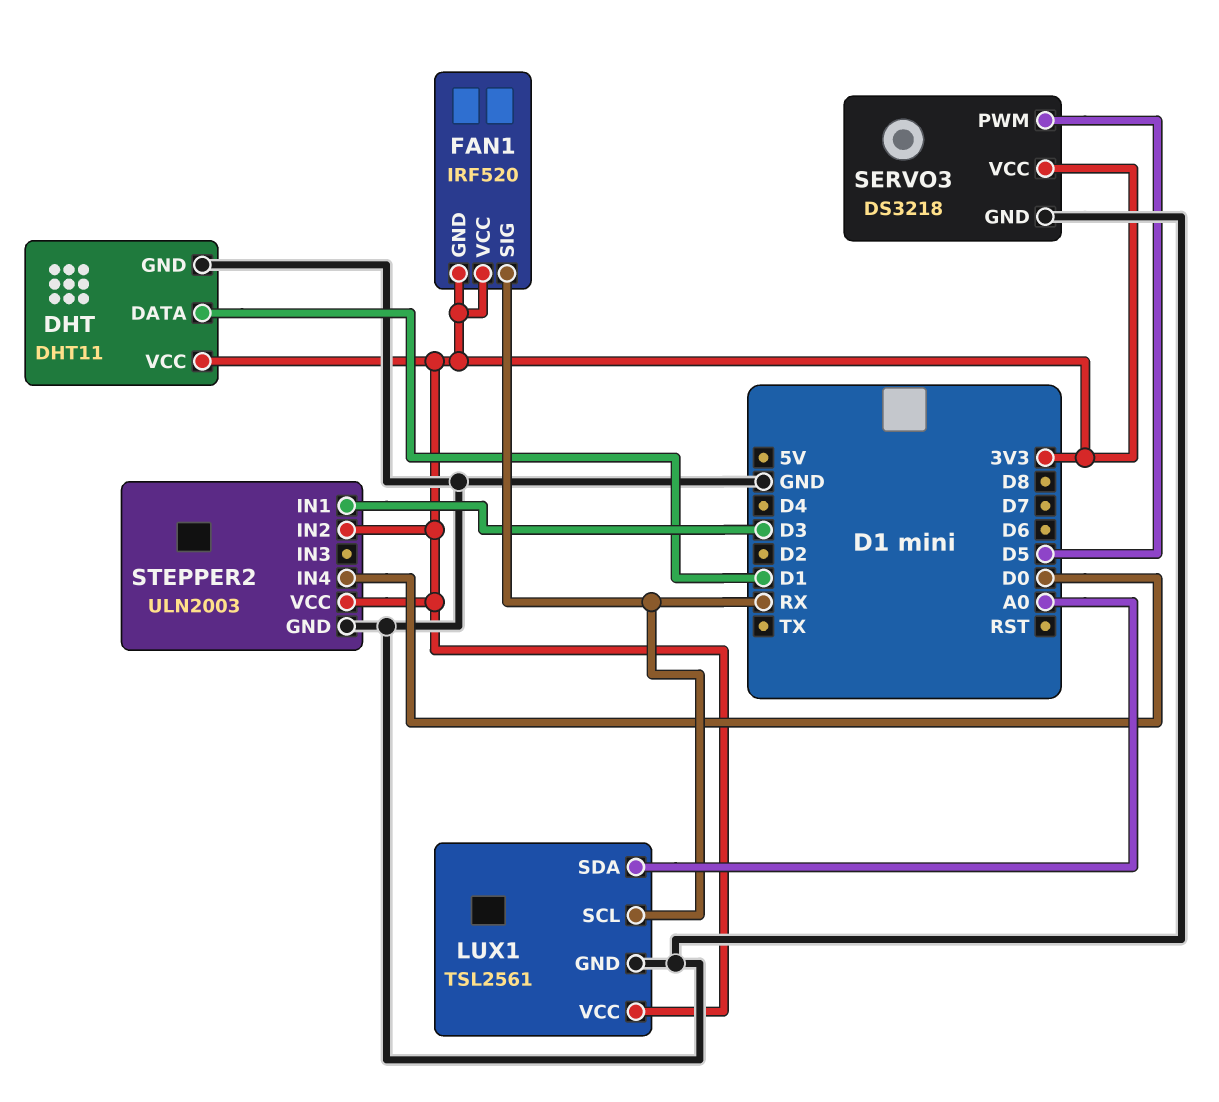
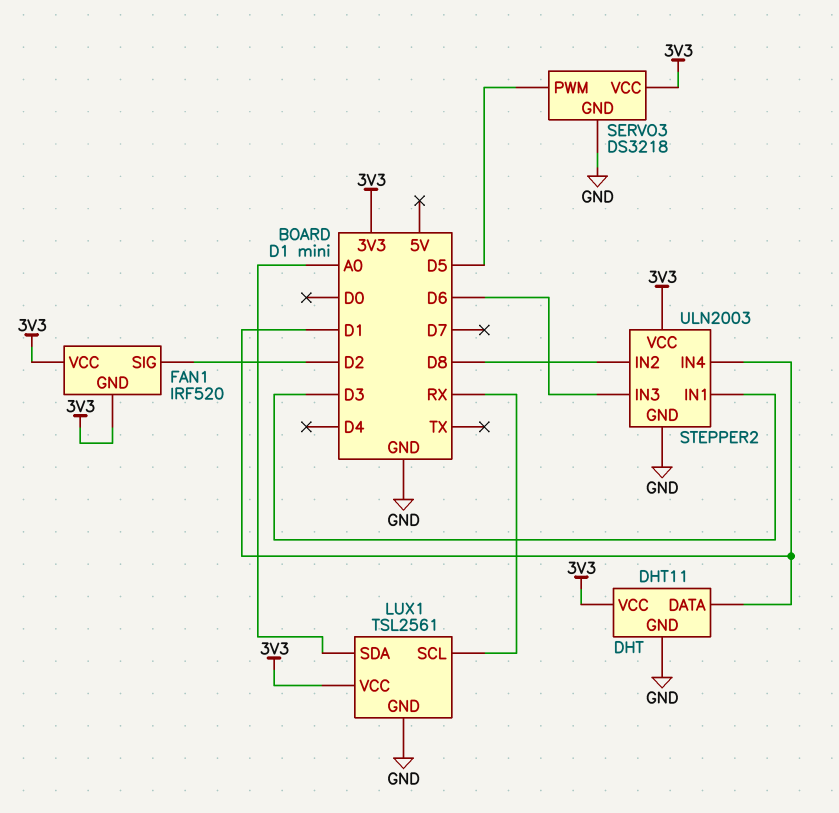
FAN1 pin SIG: RX -> D2
STEPPER2 pin IN2: 3V3 -> D8
STEPPER2 pin IN3: none -> D6
STEPPER2 pin IN4: D0 -> D1

